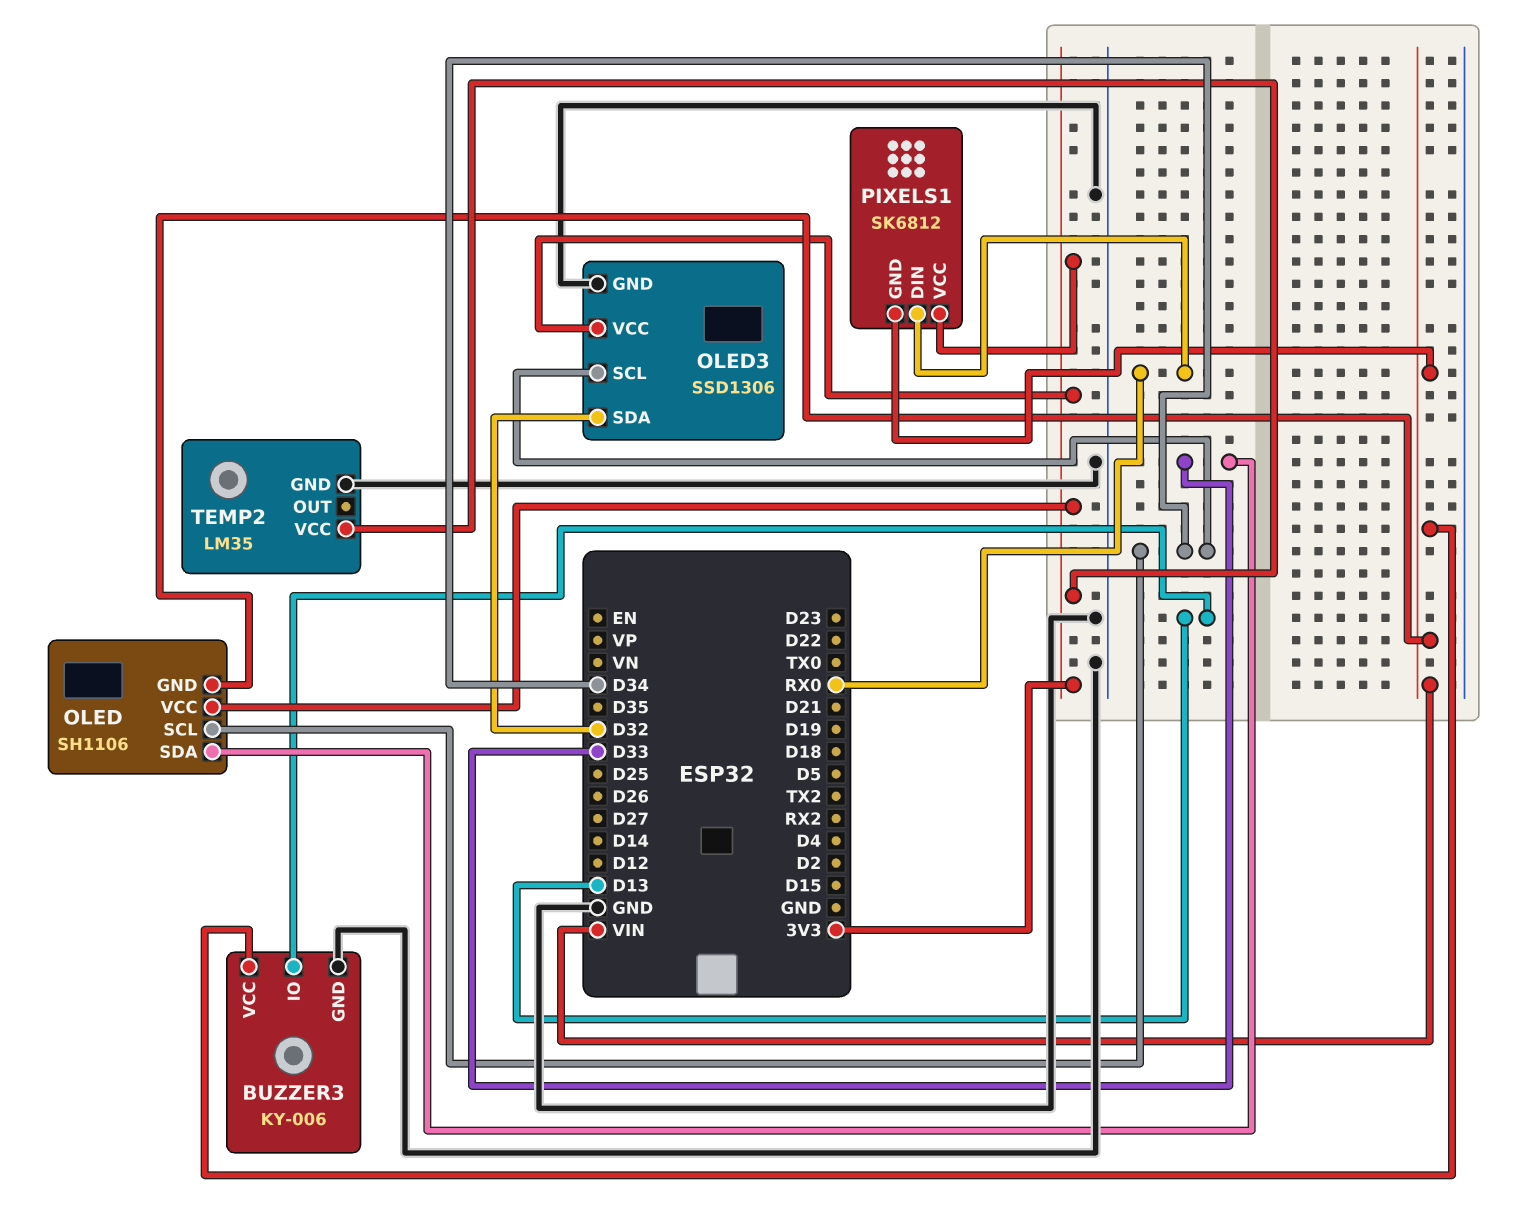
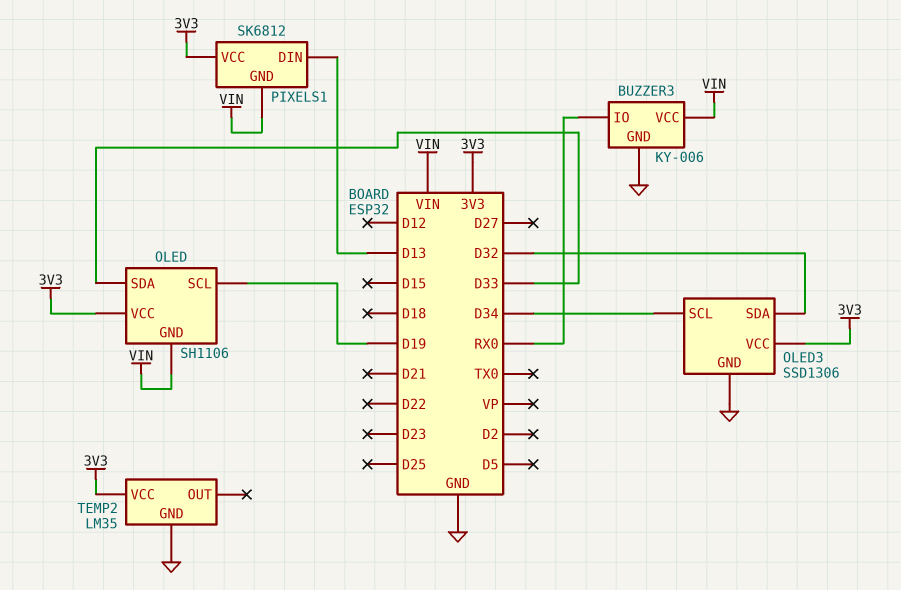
BUZZER3 pin IO: D13 -> RX0
OLED pin SCL: D34 -> D19
PIXELS1 pin DIN: RX0 -> D13

